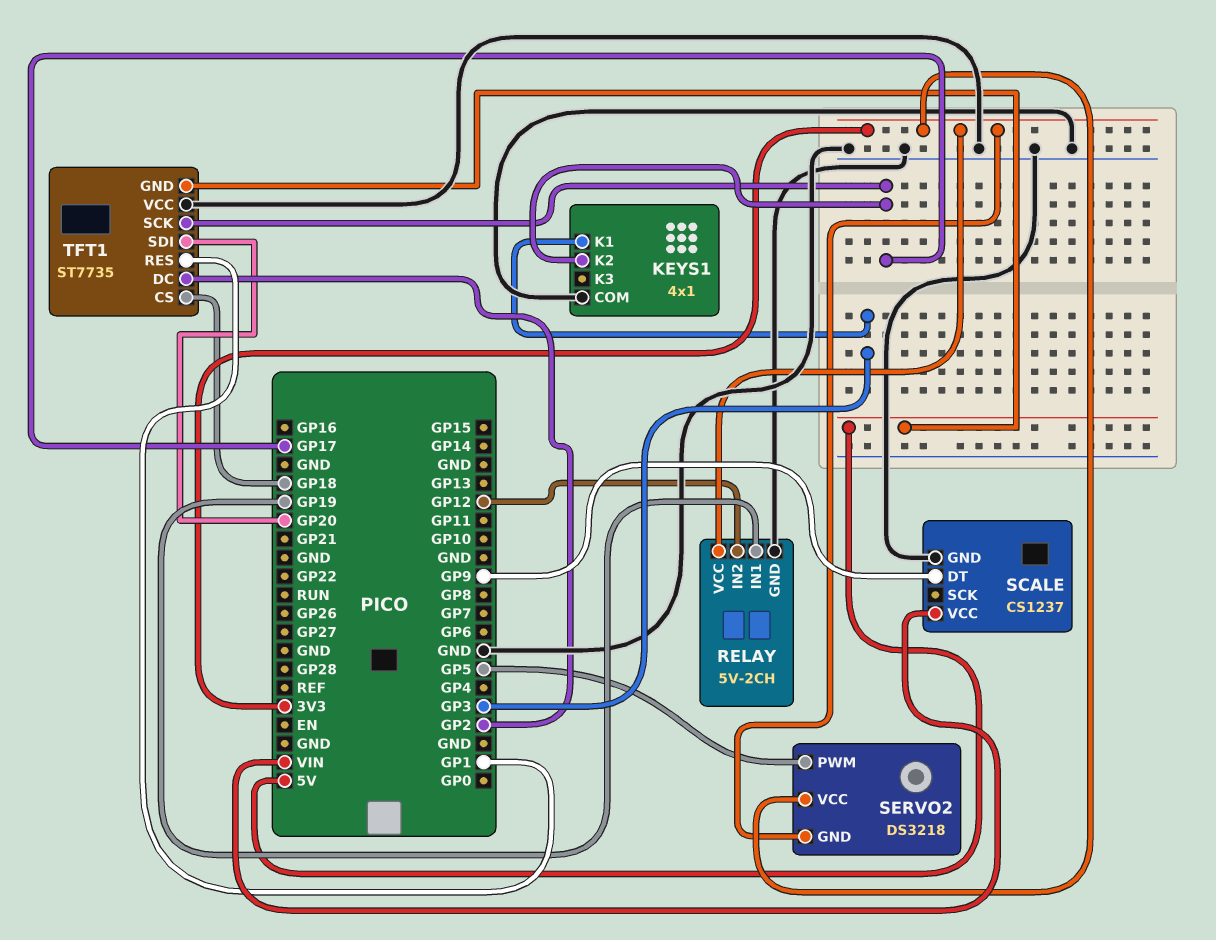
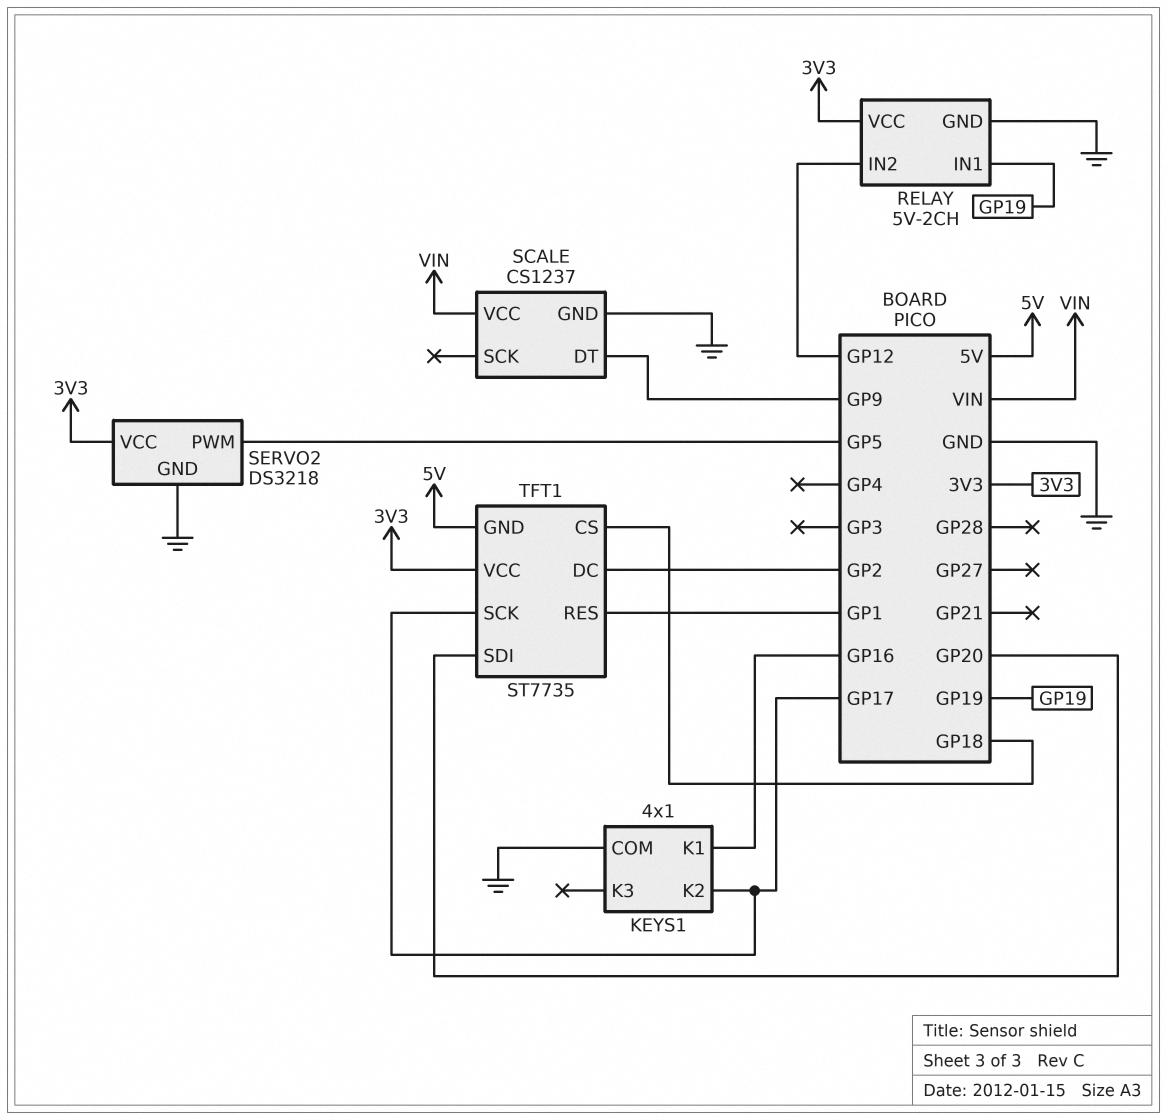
KEYS1 pin K1: GP3 -> GP16
SERVO2 pin GND: 3V3 -> GND
TFT1 pin VCC: GND -> 3V3

